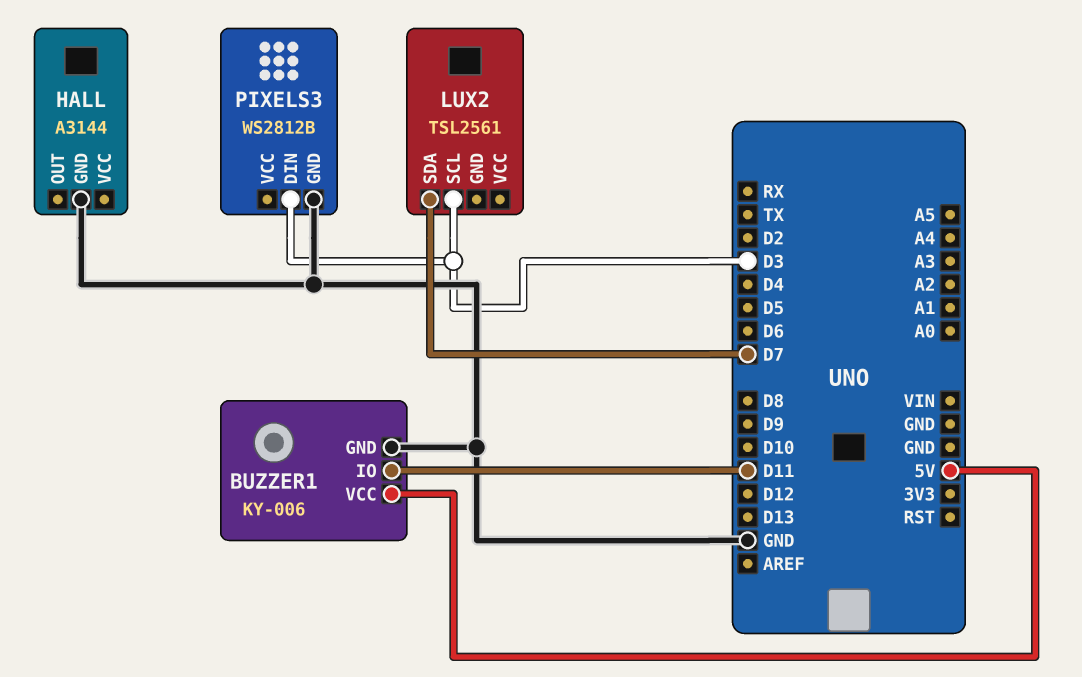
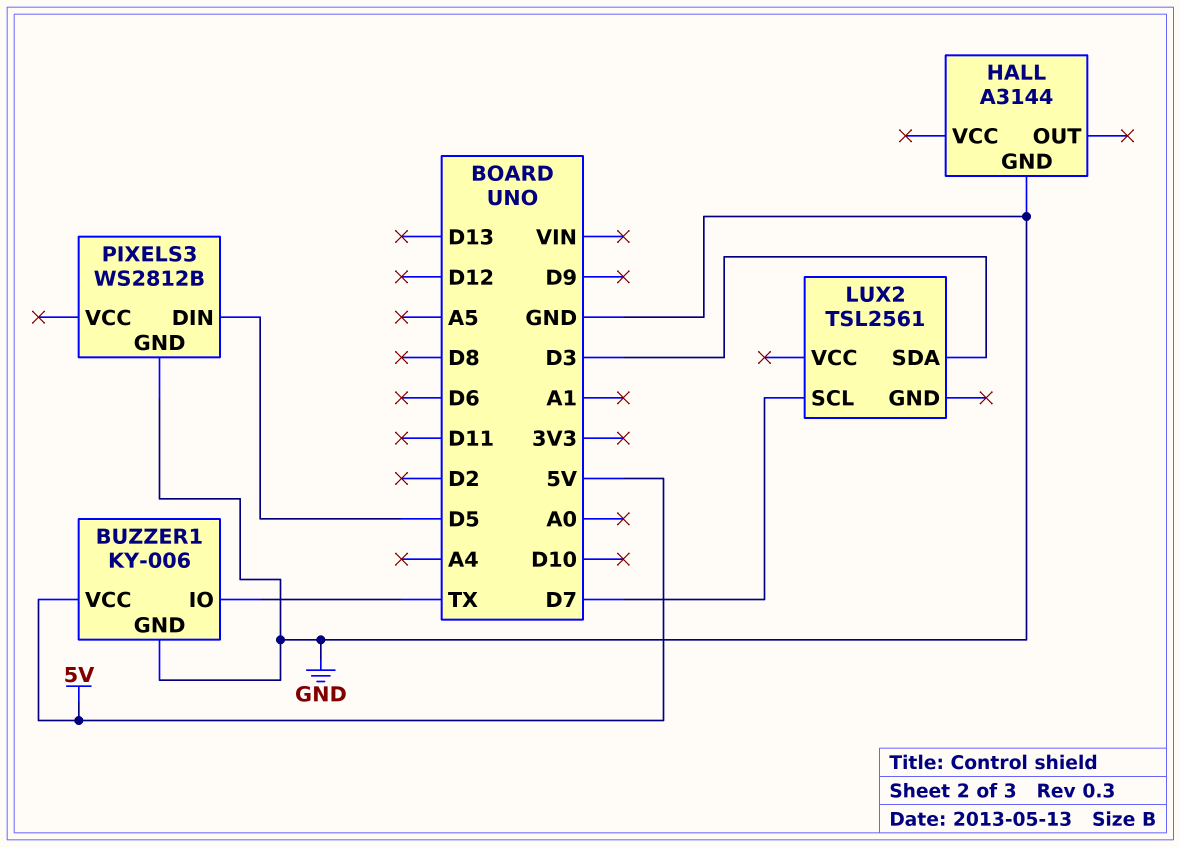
BUZZER1 pin IO: D11 -> TX
LUX2 pin SCL: D3 -> D7
LUX2 pin SDA: D7 -> D3
PIXELS3 pin DIN: D3 -> D5

